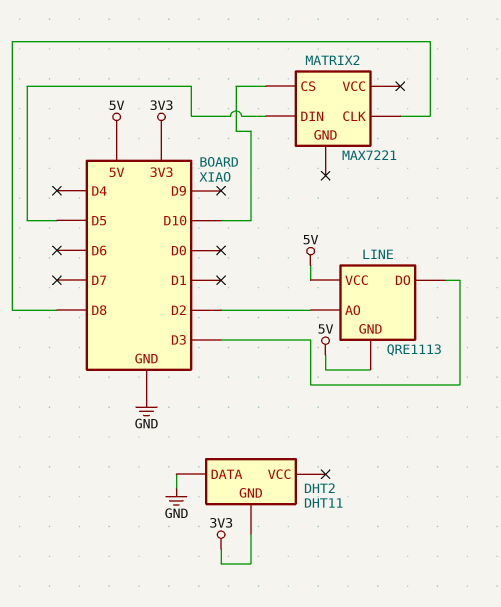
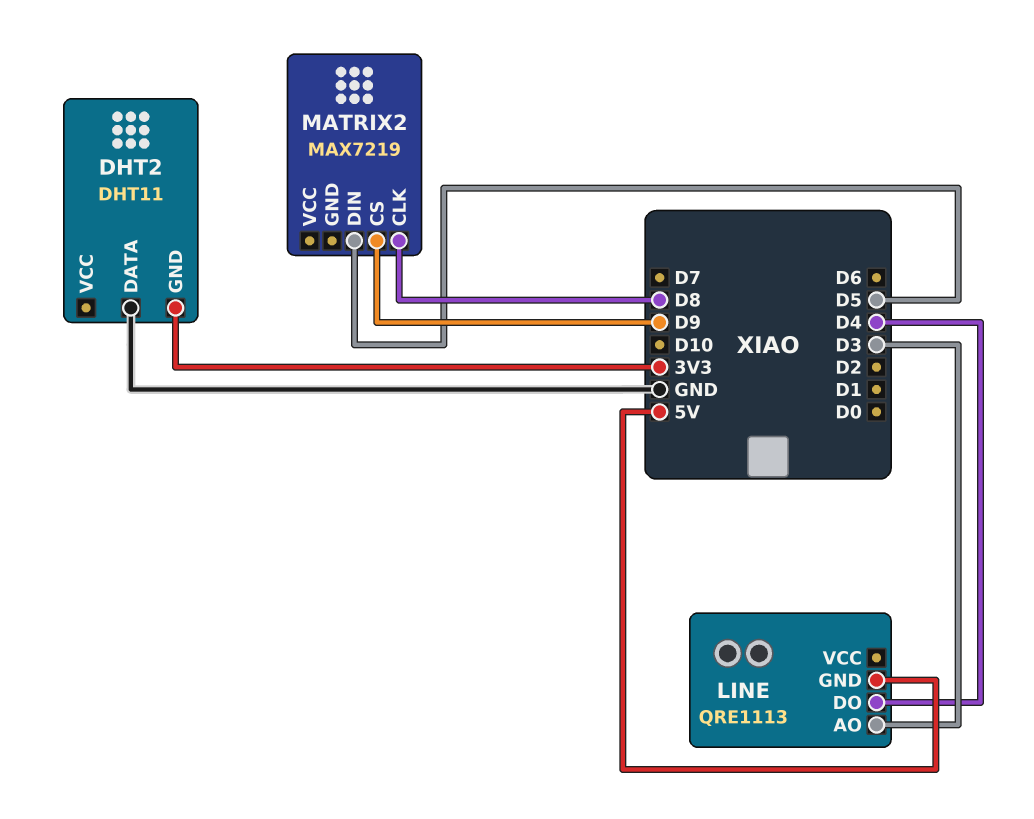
LINE pin AO: D2 -> D3
LINE pin DO: D3 -> D4
LINE pin VCC: 5V -> none
MATRIX2: MAX7221 -> MAX7219
MATRIX2 pin CS: D10 -> D9

